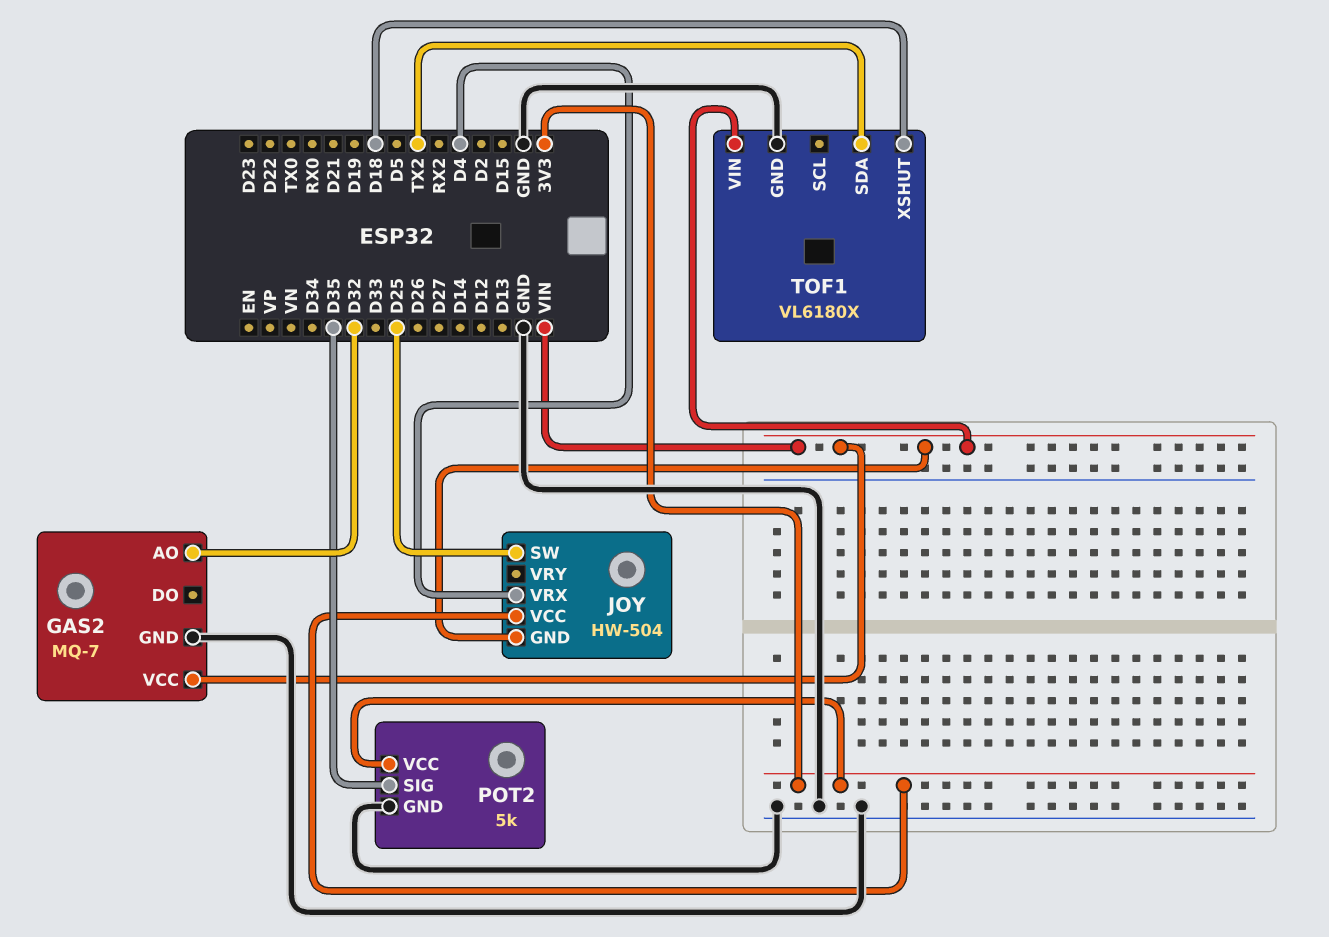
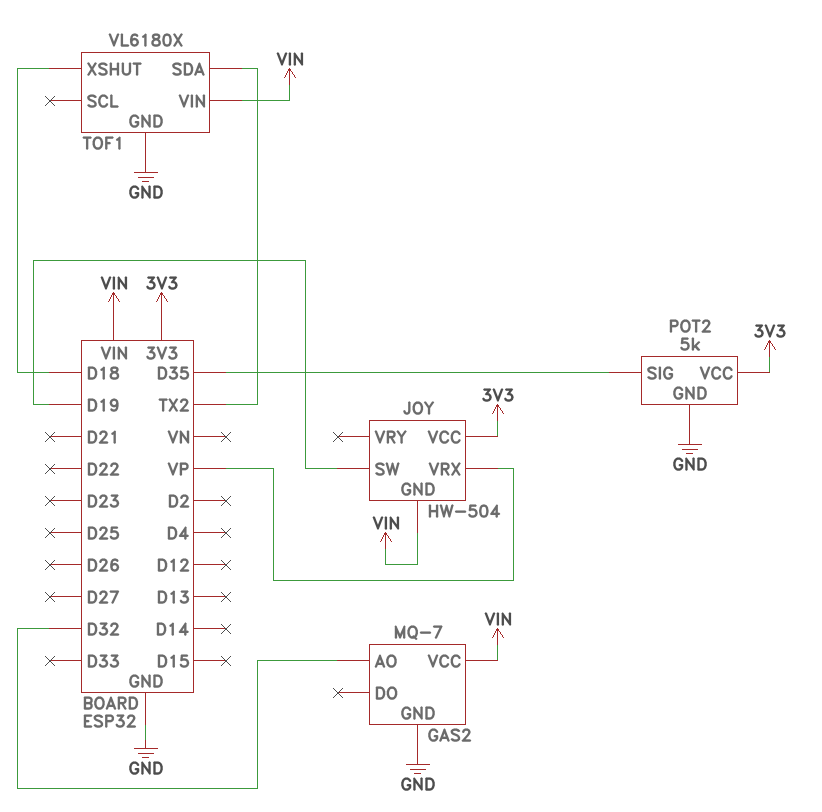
JOY pin SW: D25 -> D19
JOY pin VRX: D4 -> VP

